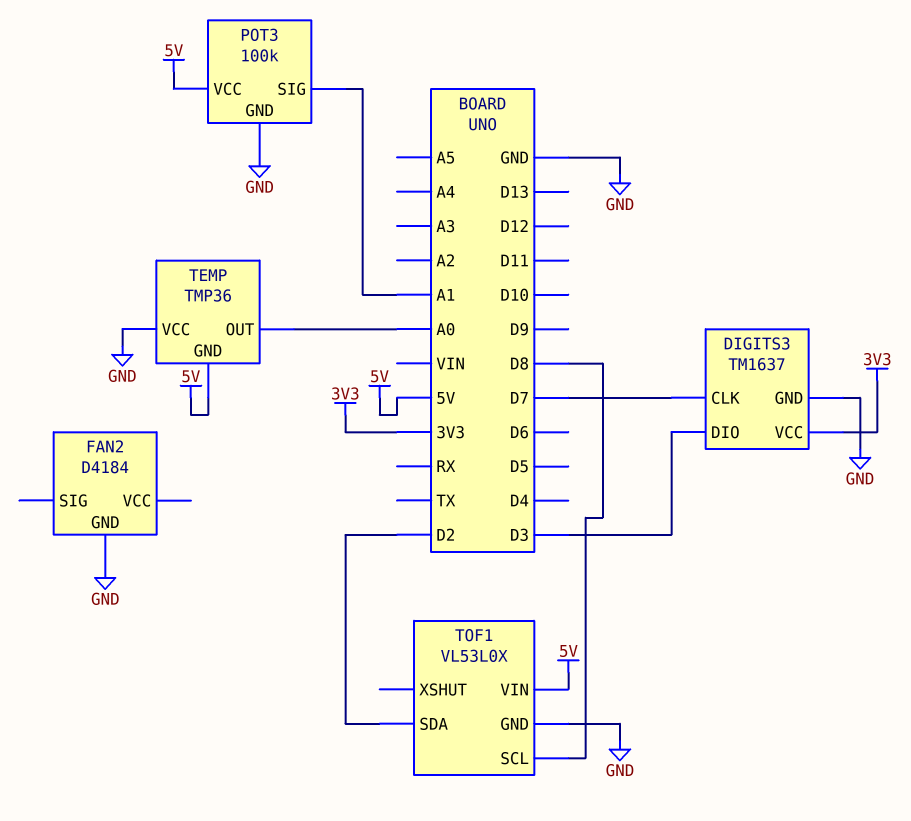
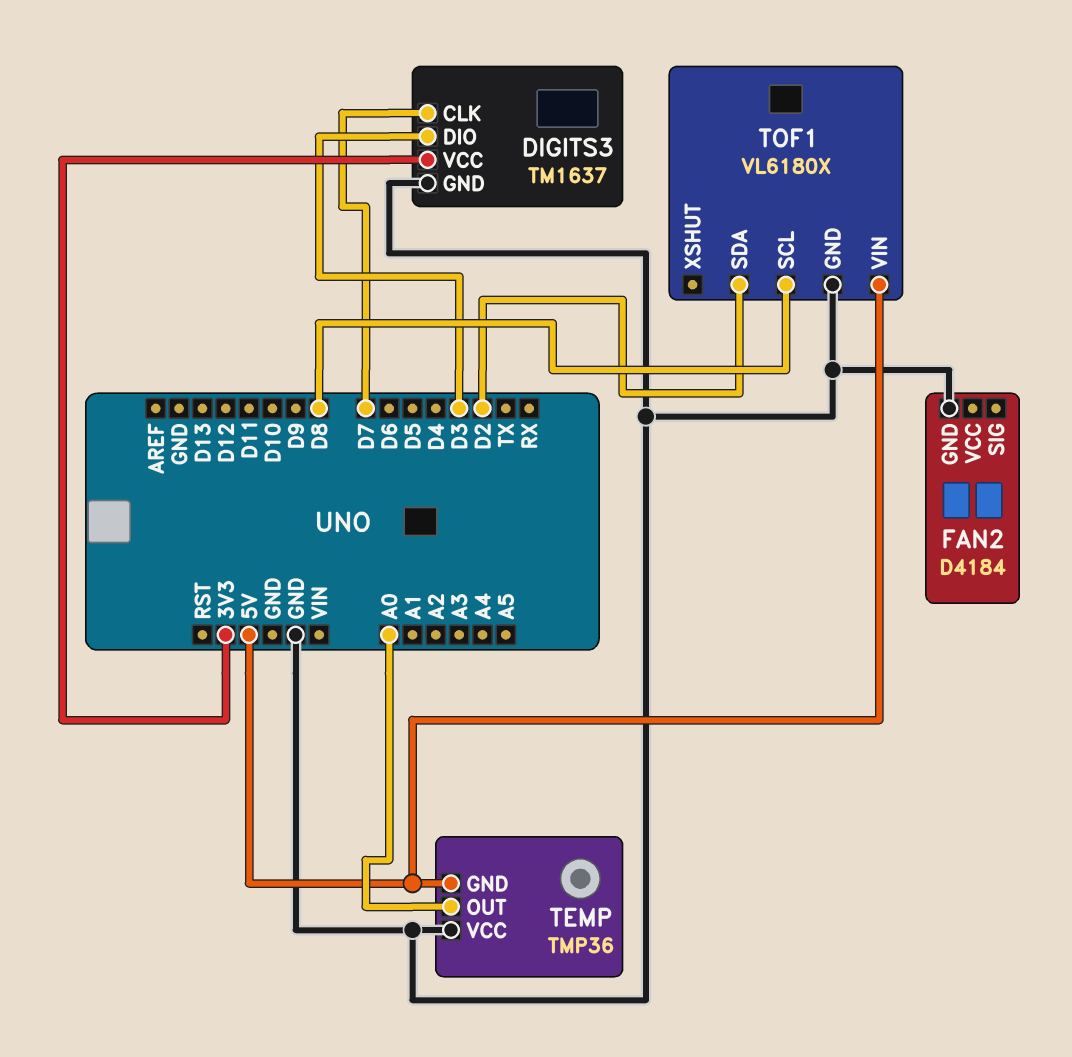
POT3: 100k -> none
POT3 pin GND: GND -> none
POT3 pin SIG: A1 -> none
POT3 pin VCC: 5V -> none
TOF1: VL53L0X -> VL6180X

